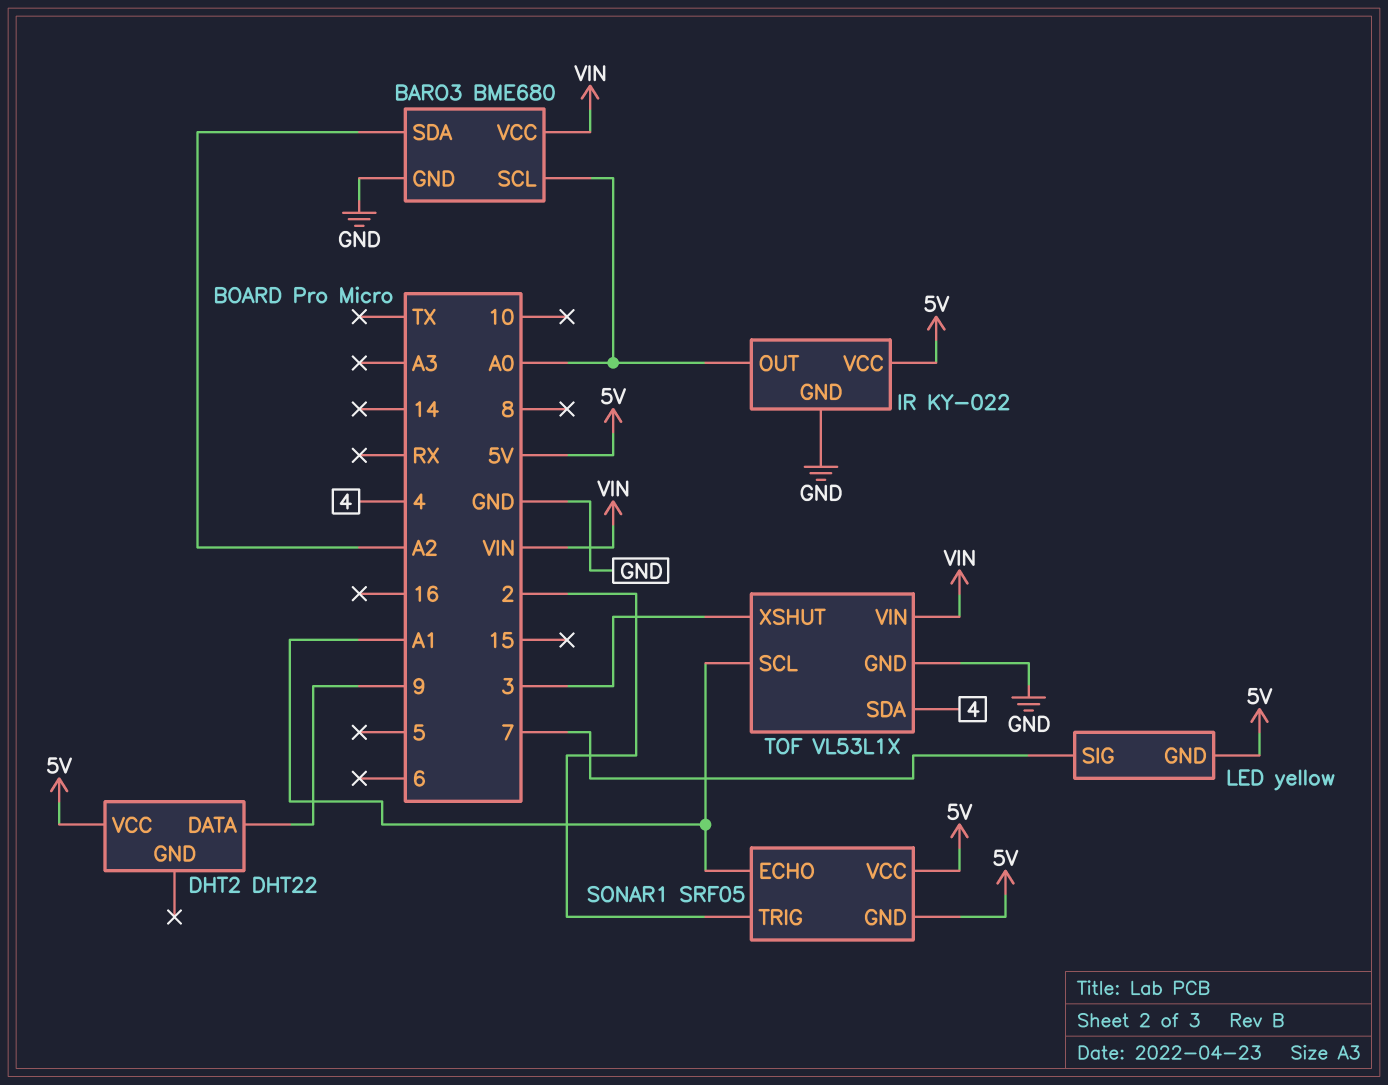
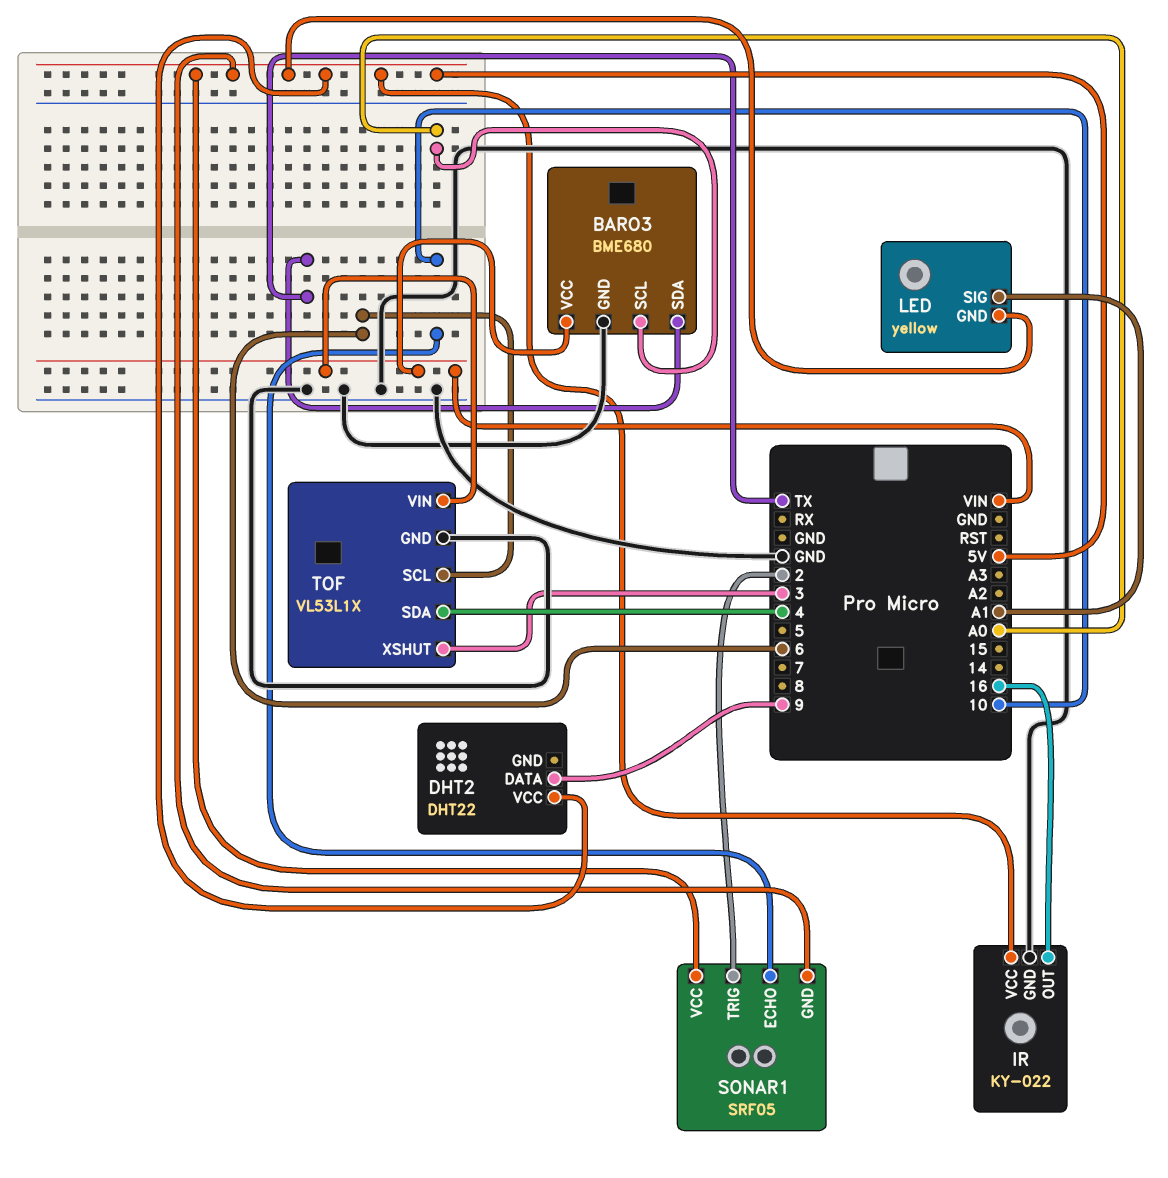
BARO3 pin SDA: A2 -> TX
IR pin OUT: A0 -> 16
LED pin SIG: 7 -> A1
SONAR1 pin ECHO: A1 -> 10
TOF pin SCL: A1 -> 6

